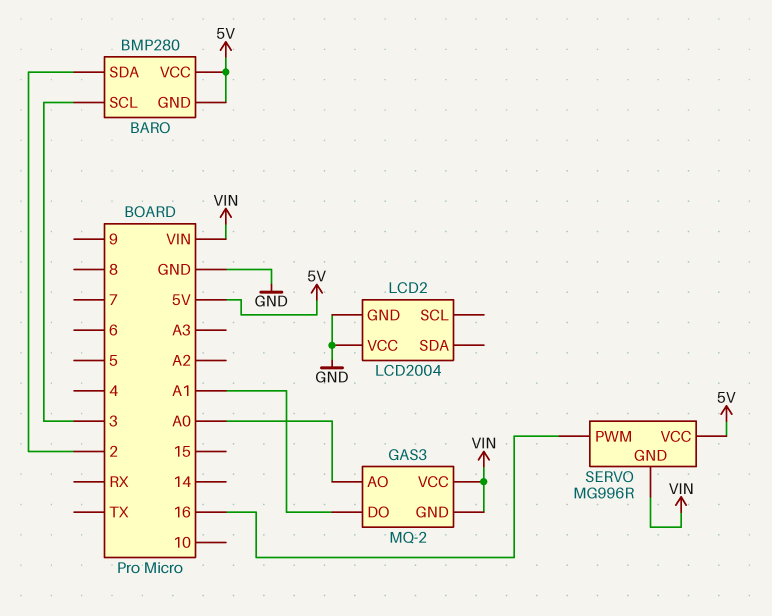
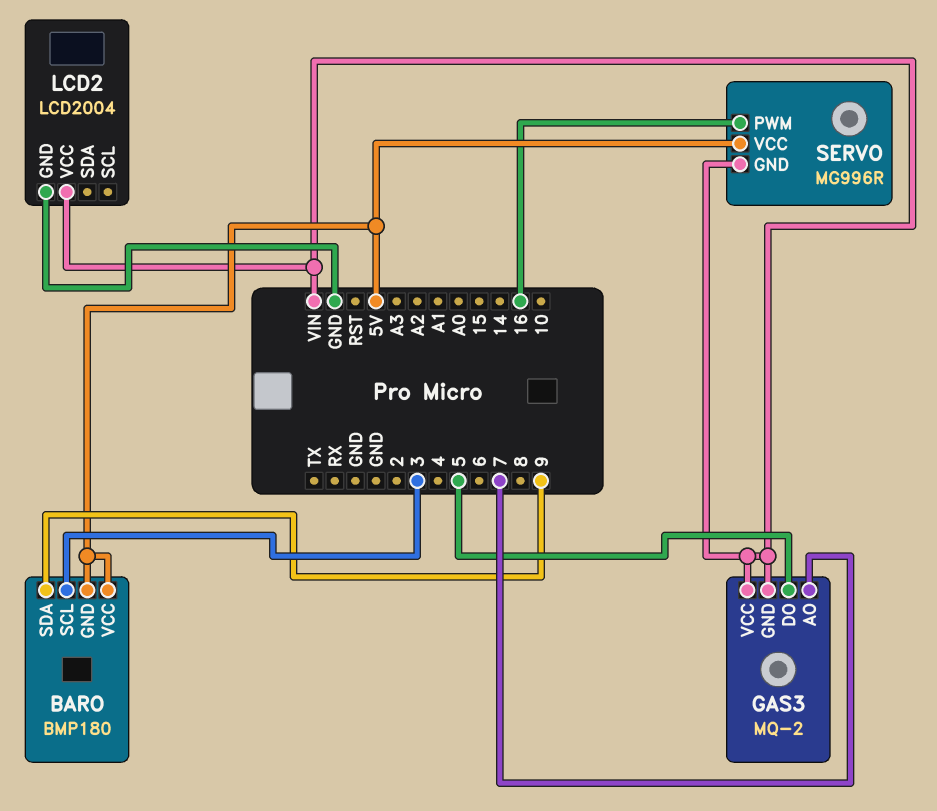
BARO: BMP280 -> BMP180
BARO pin SDA: 2 -> 9
GAS3 pin AO: A0 -> 7
GAS3 pin DO: A1 -> 5
LCD2 pin VCC: GND -> VIN

